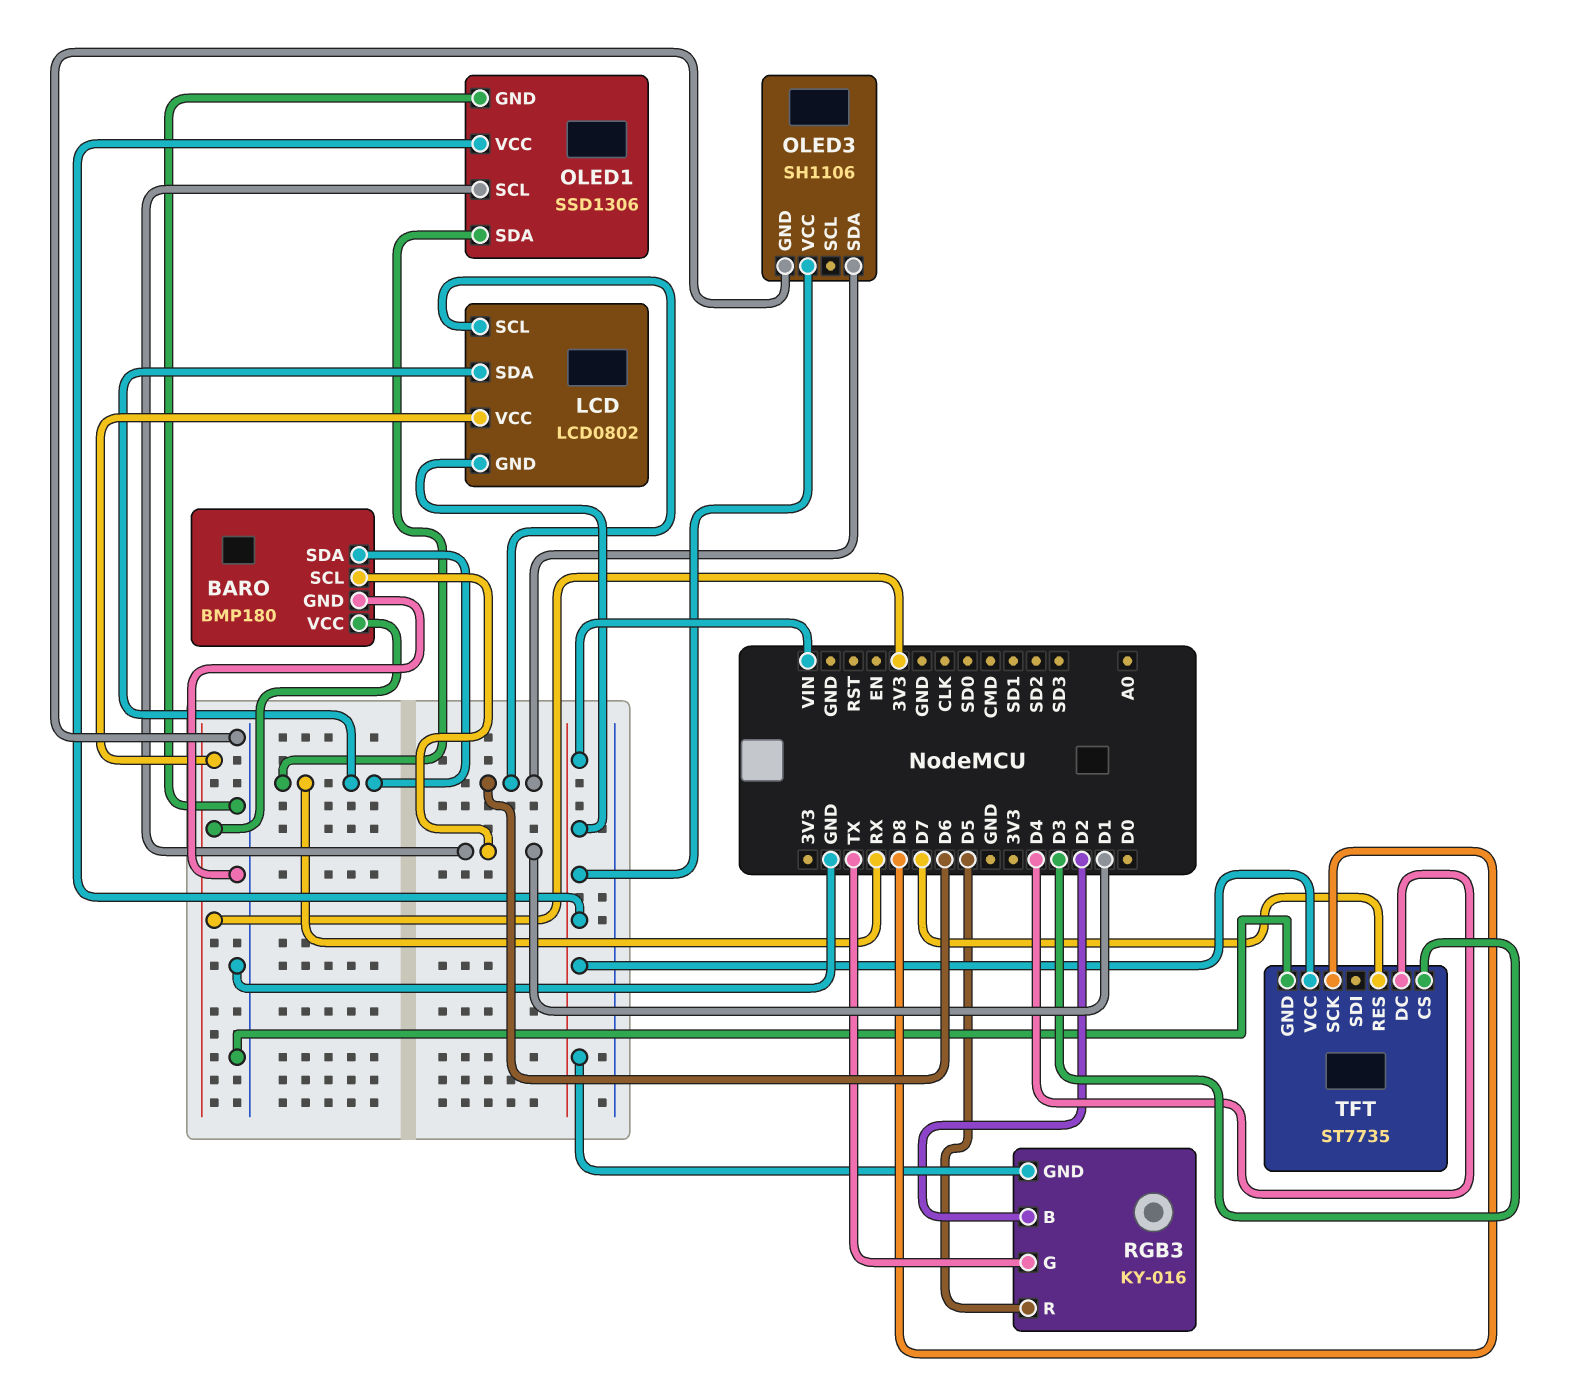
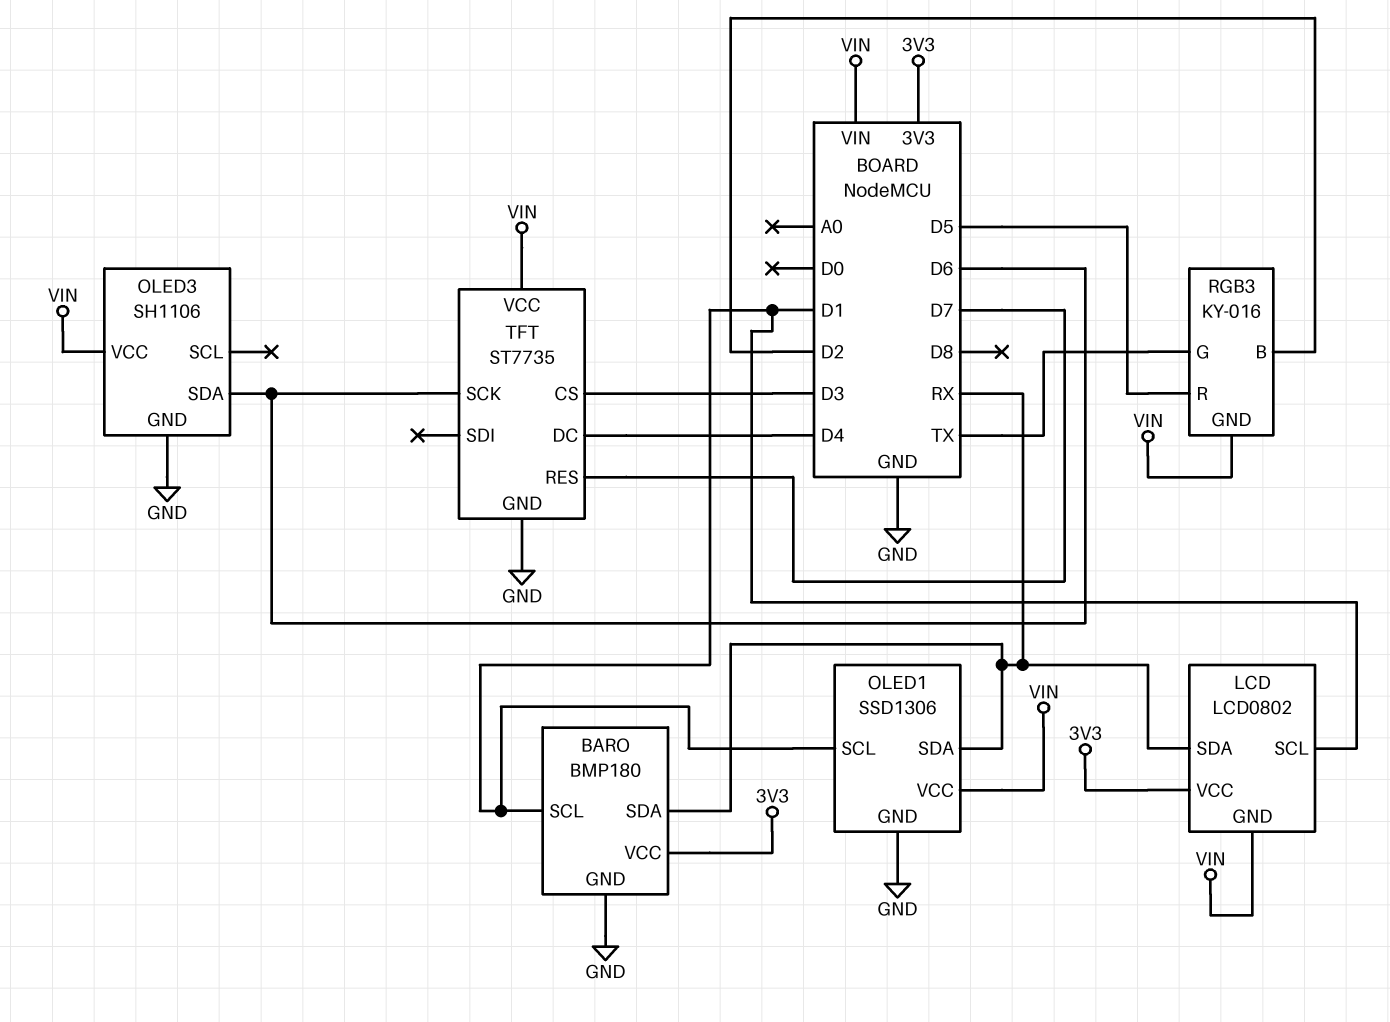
LCD pin SCL: D6 -> D1
TFT pin SCK: D8 -> D6

